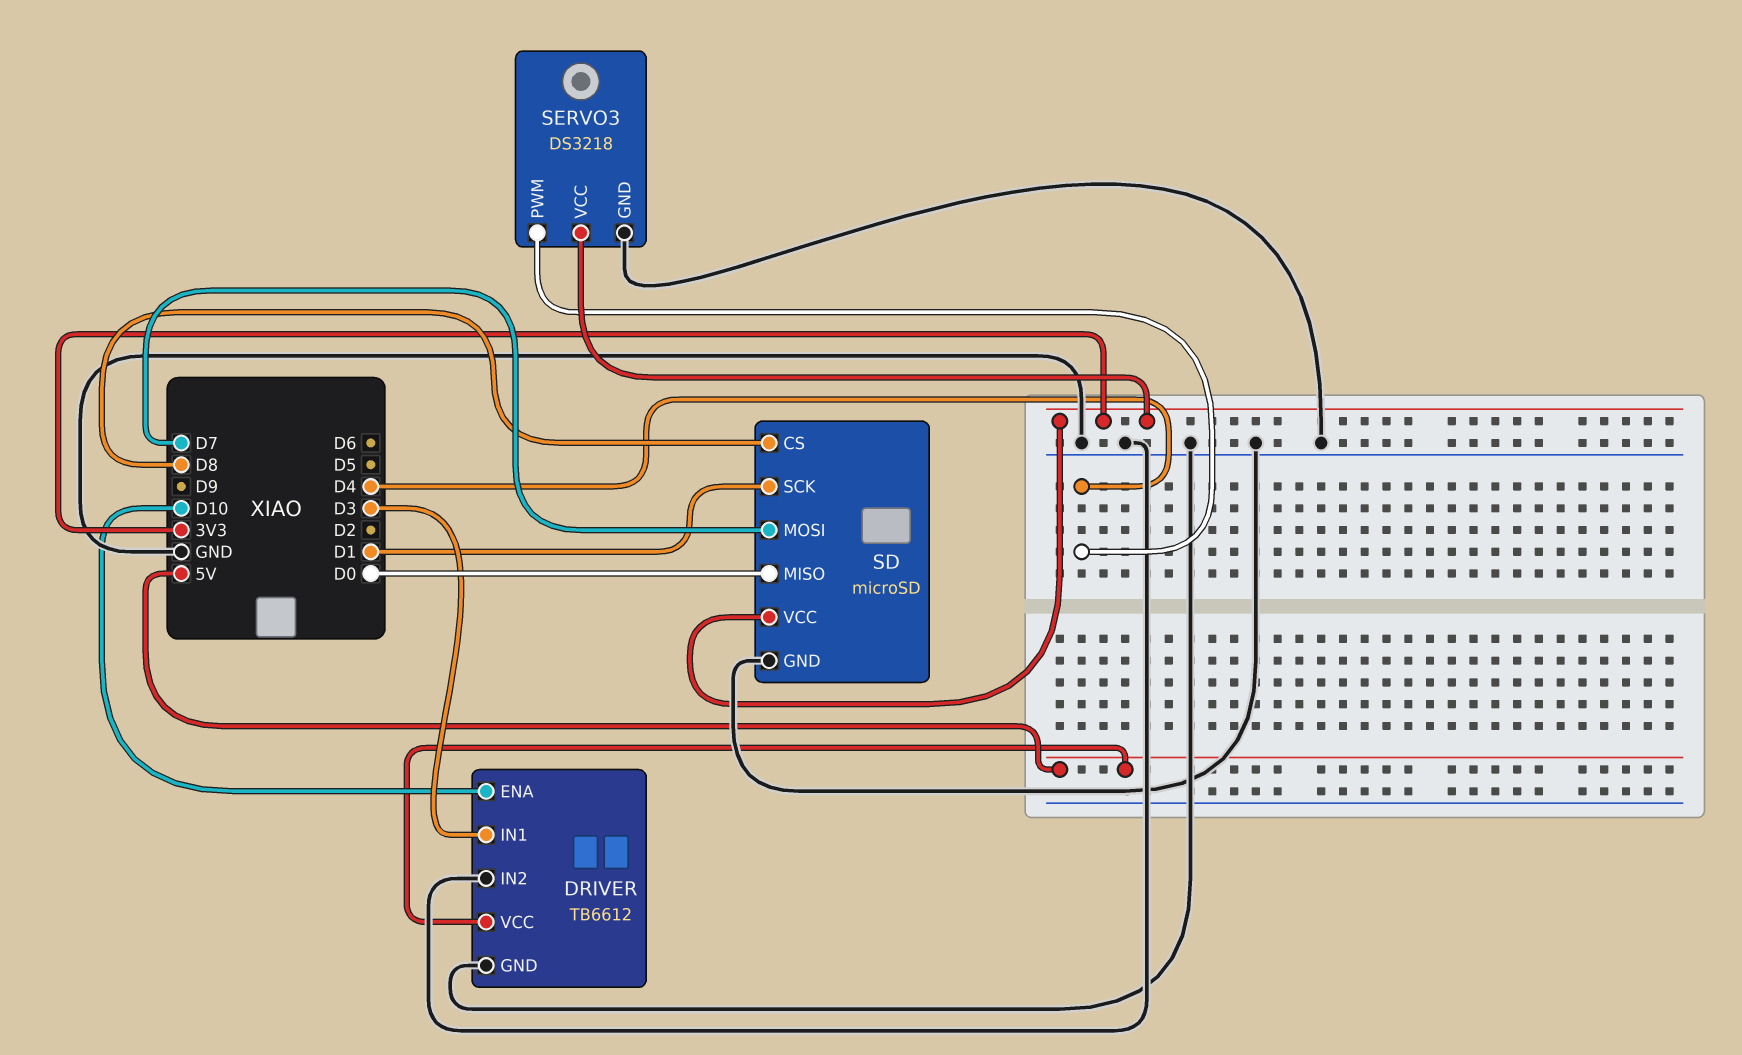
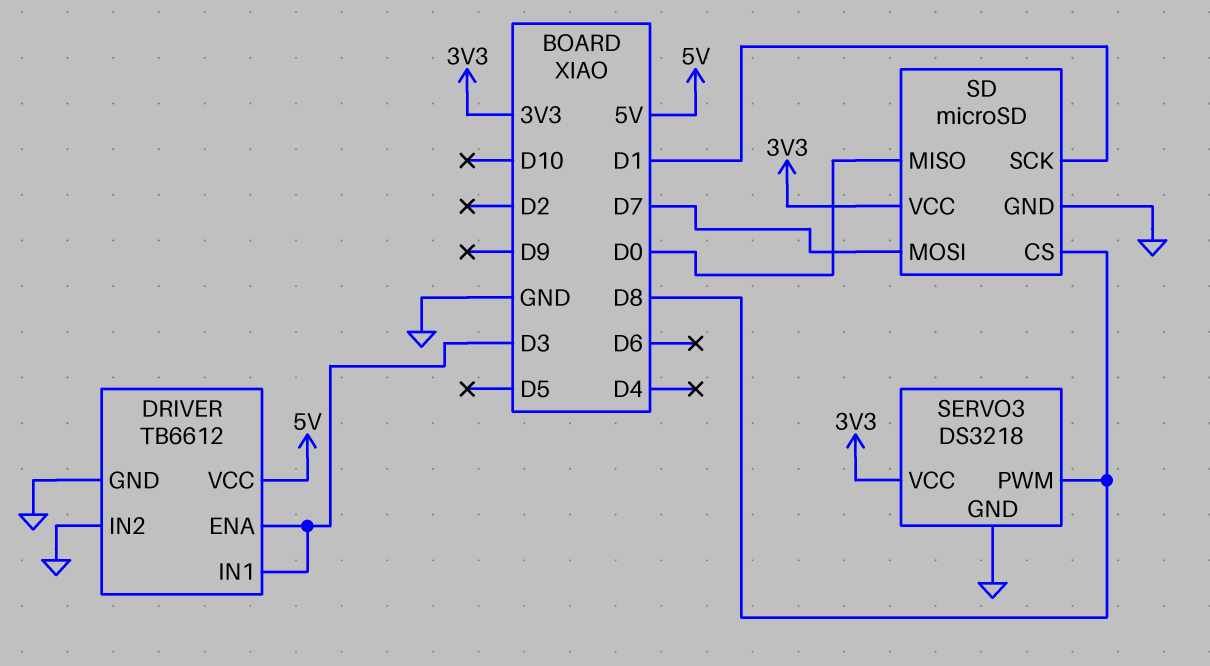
DRIVER pin ENA: D10 -> D3
SERVO3 pin PWM: D4 -> D8

